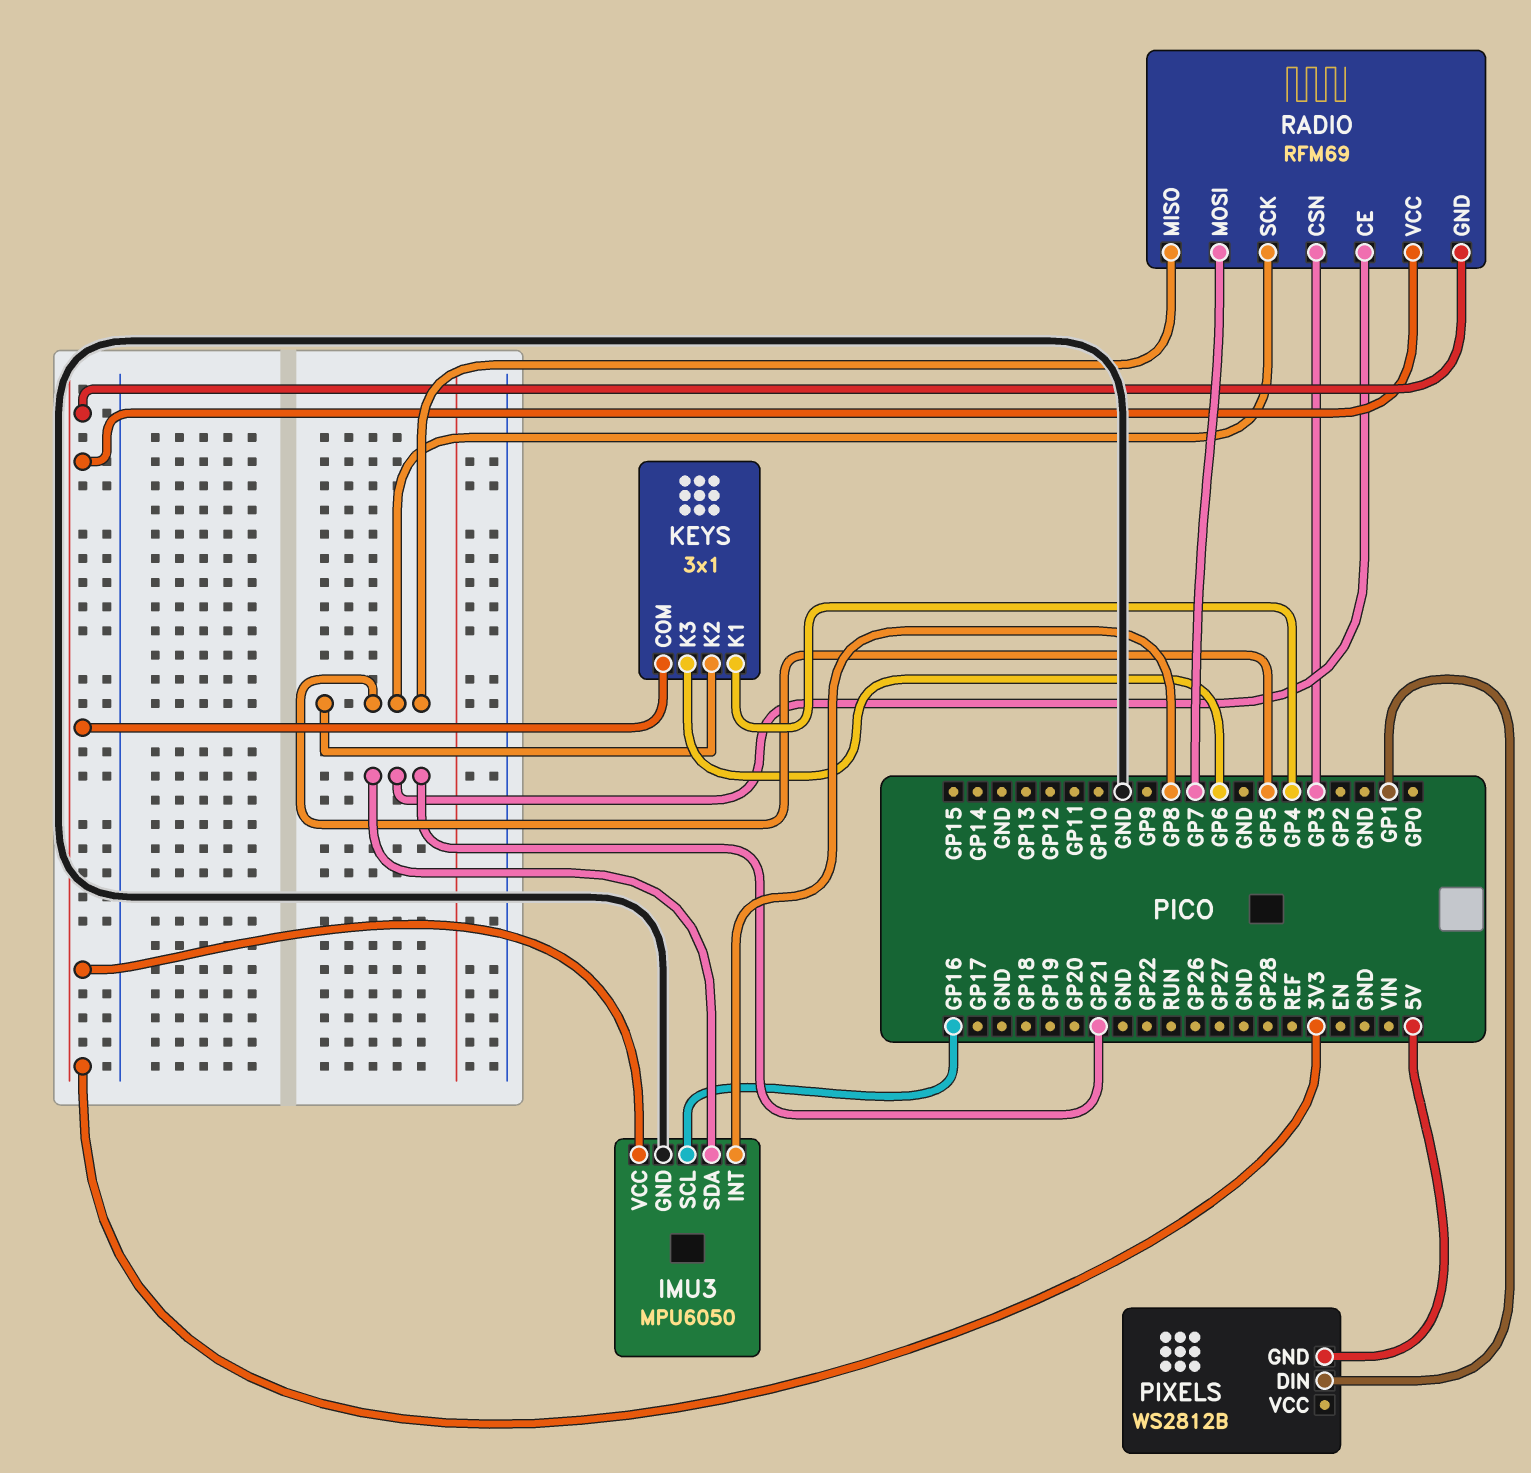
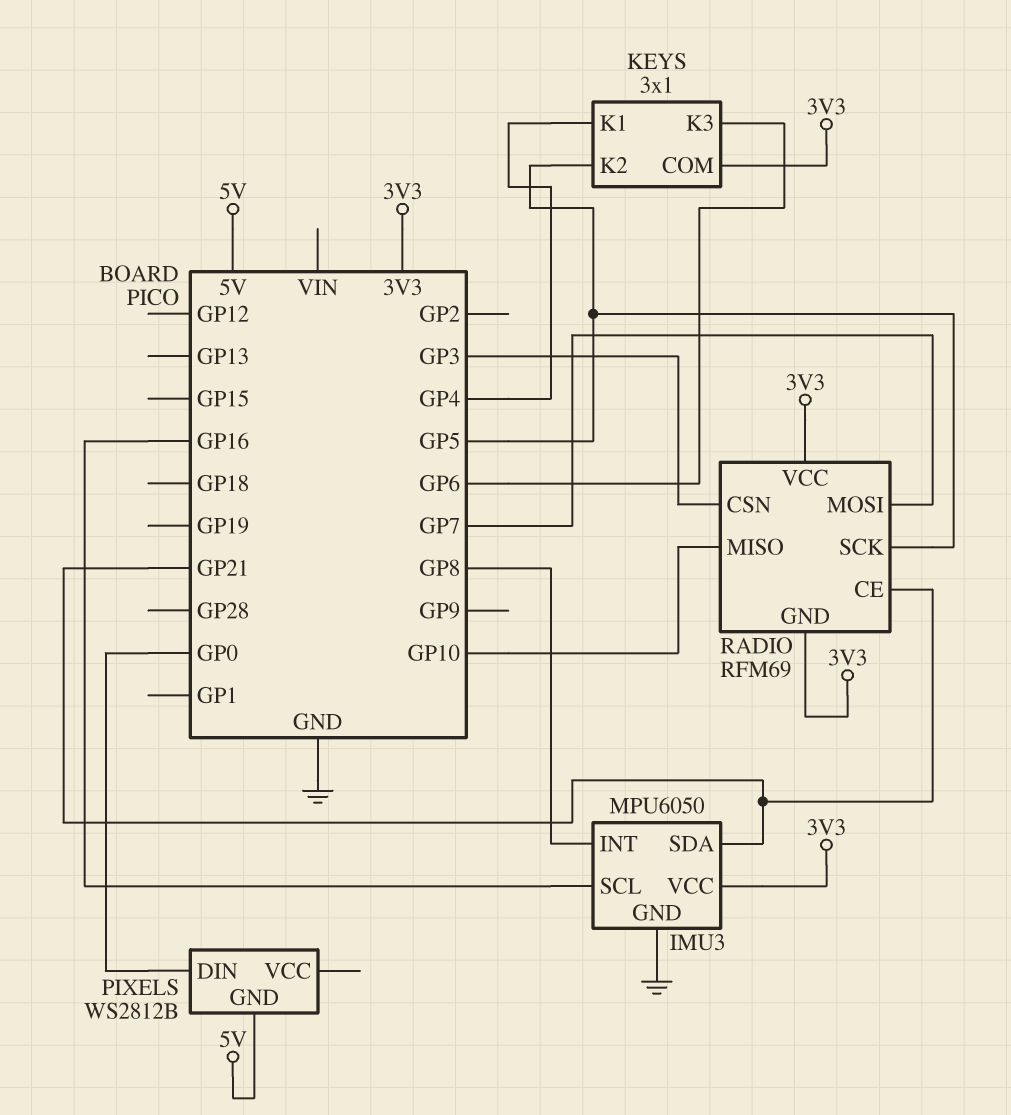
PIXELS pin DIN: GP1 -> GP0
RADIO pin MISO: GP5 -> GP10

